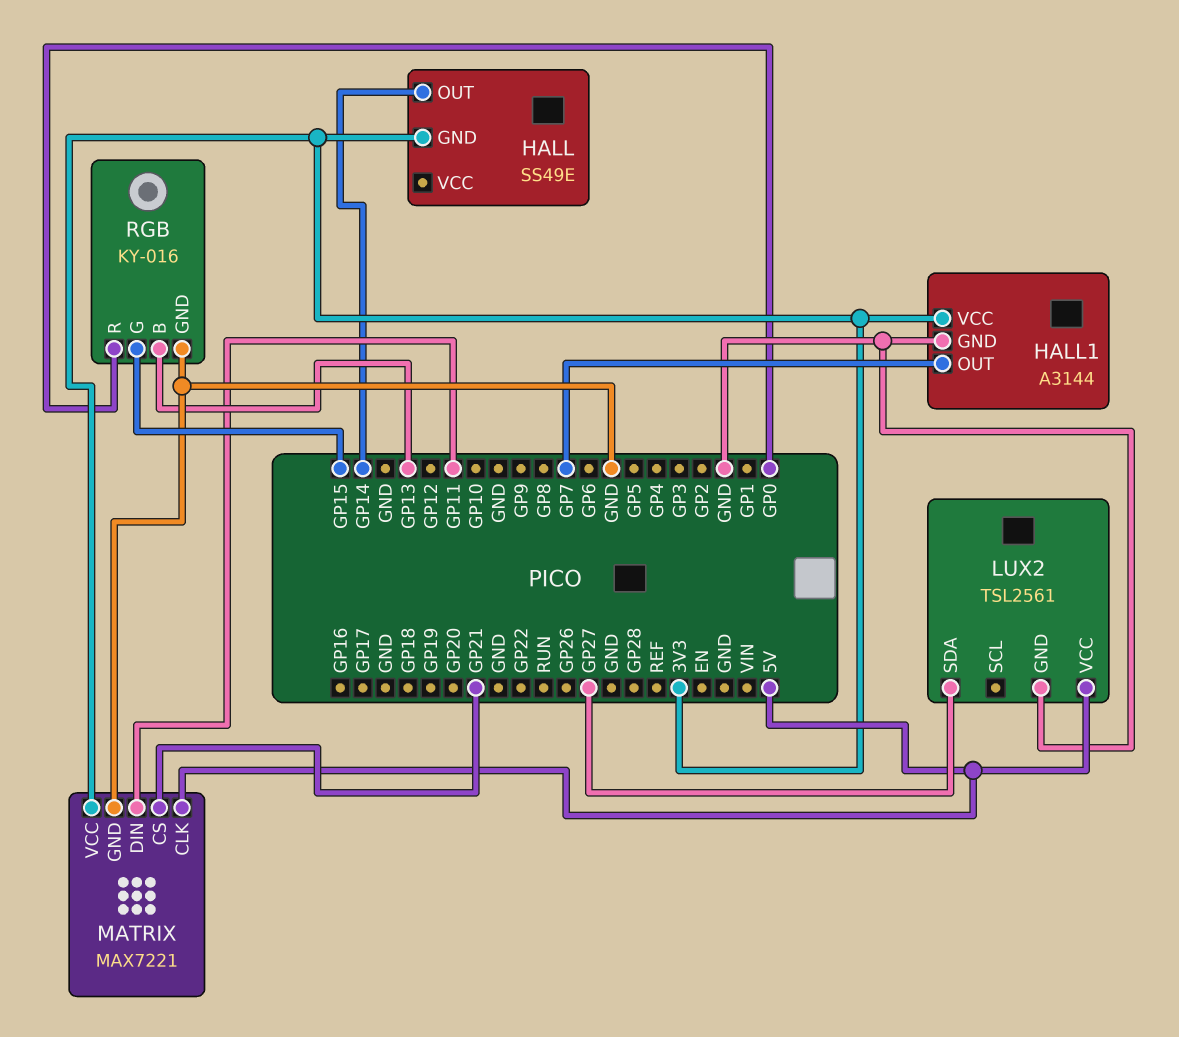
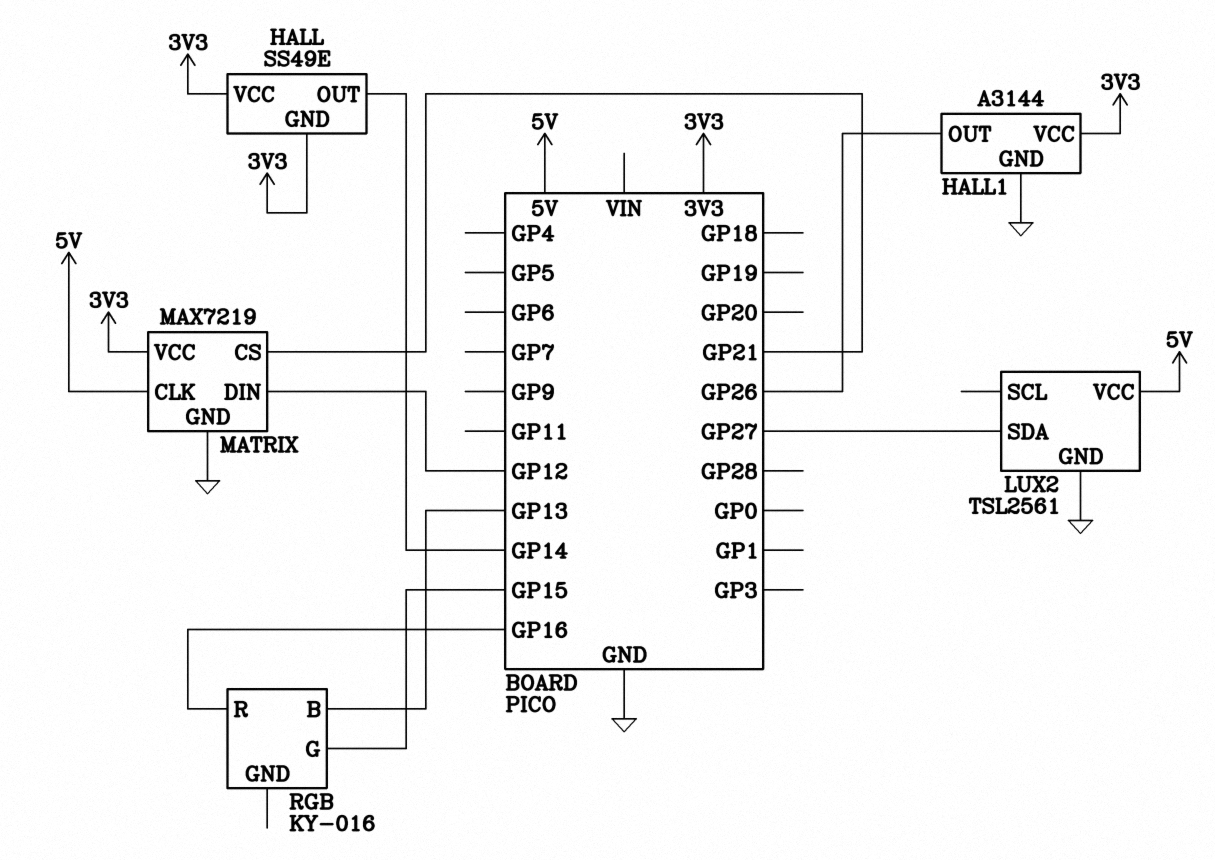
HALL pin VCC: none -> 3V3
HALL1 pin OUT: GP7 -> GP26
MATRIX: MAX7221 -> MAX7219
MATRIX pin DIN: GP11 -> GP12
RGB pin GND: GND -> none
RGB pin R: GP0 -> GP16

